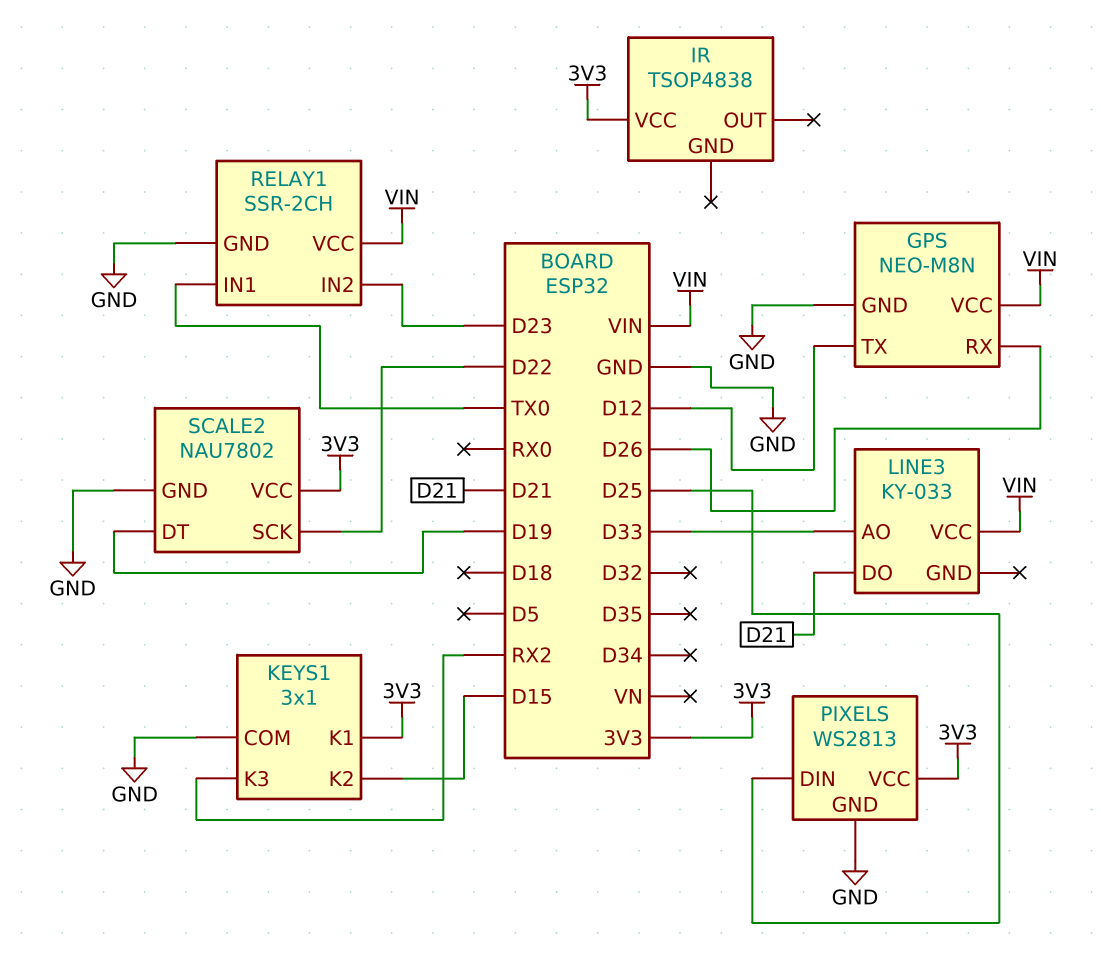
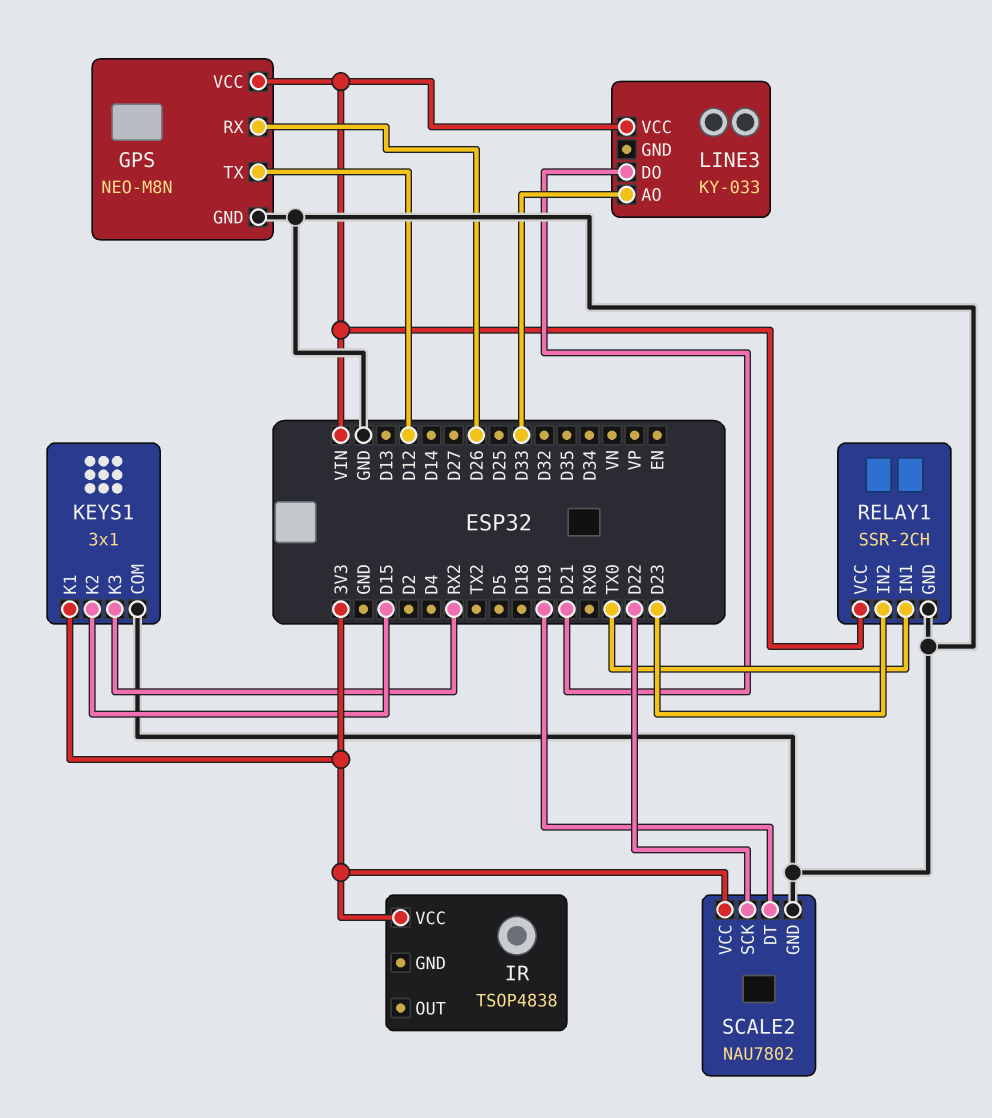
PIXELS: WS2813 -> none
PIXELS pin DIN: D25 -> none
PIXELS pin GND: GND -> none
PIXELS pin VCC: 3V3 -> none

